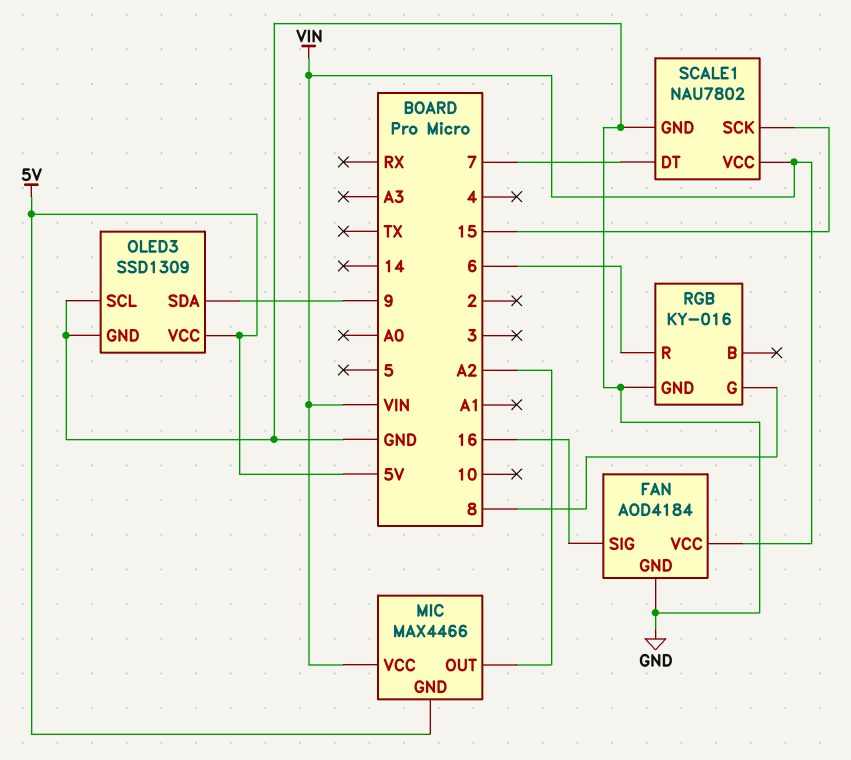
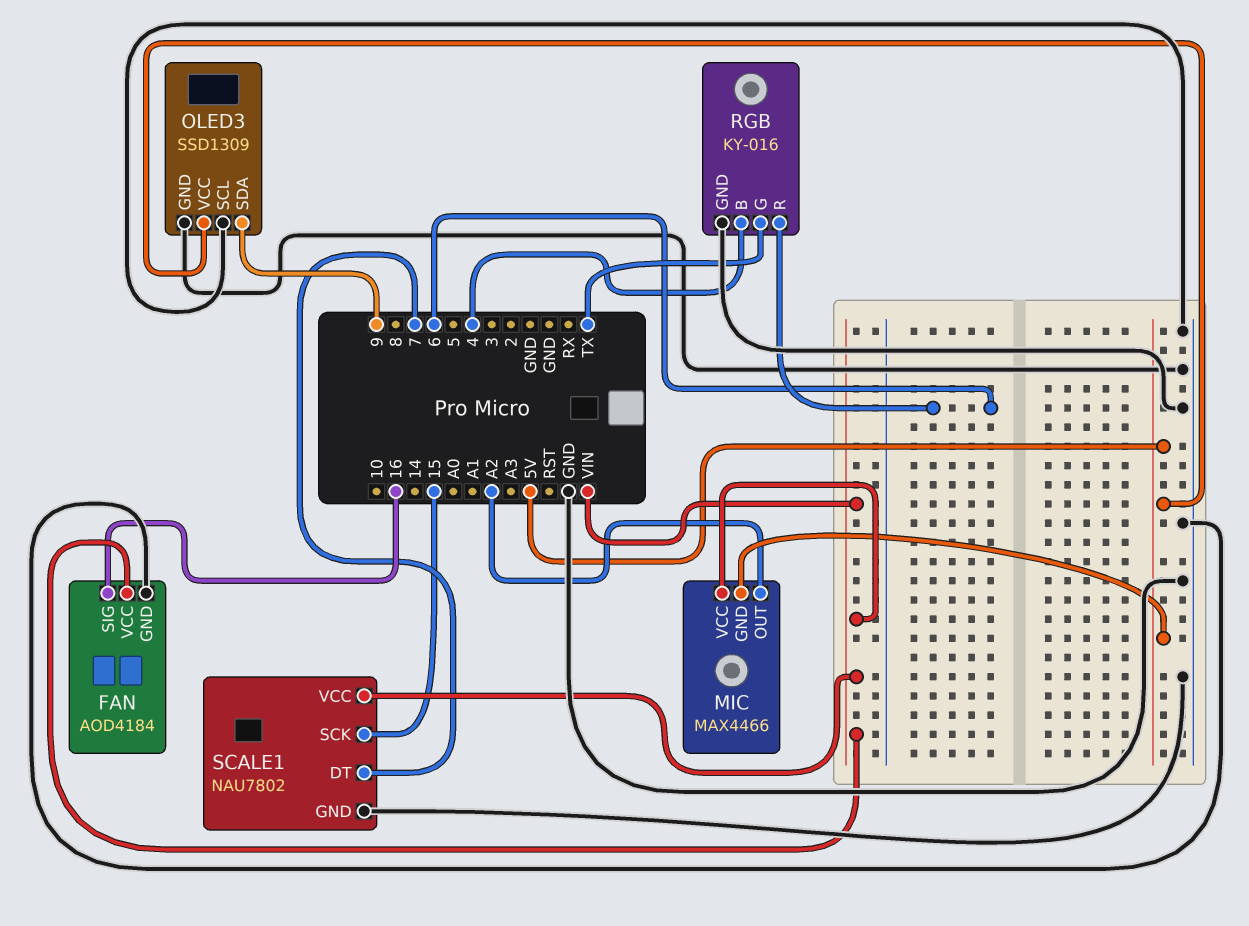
RGB pin B: none -> 4
RGB pin G: 8 -> TX

